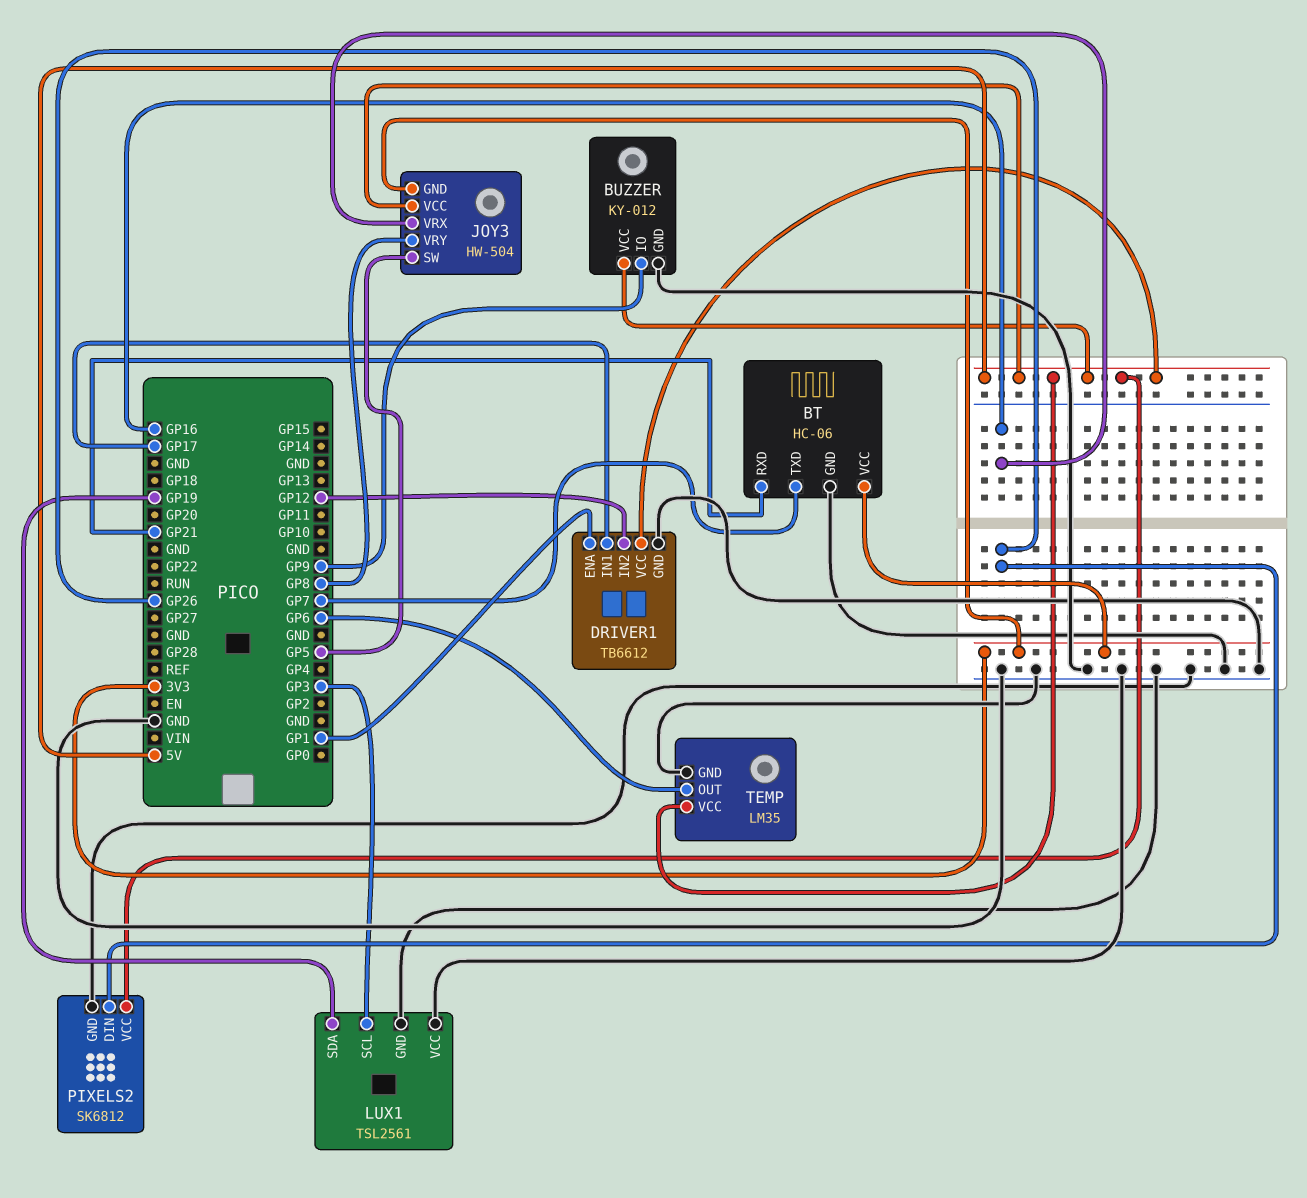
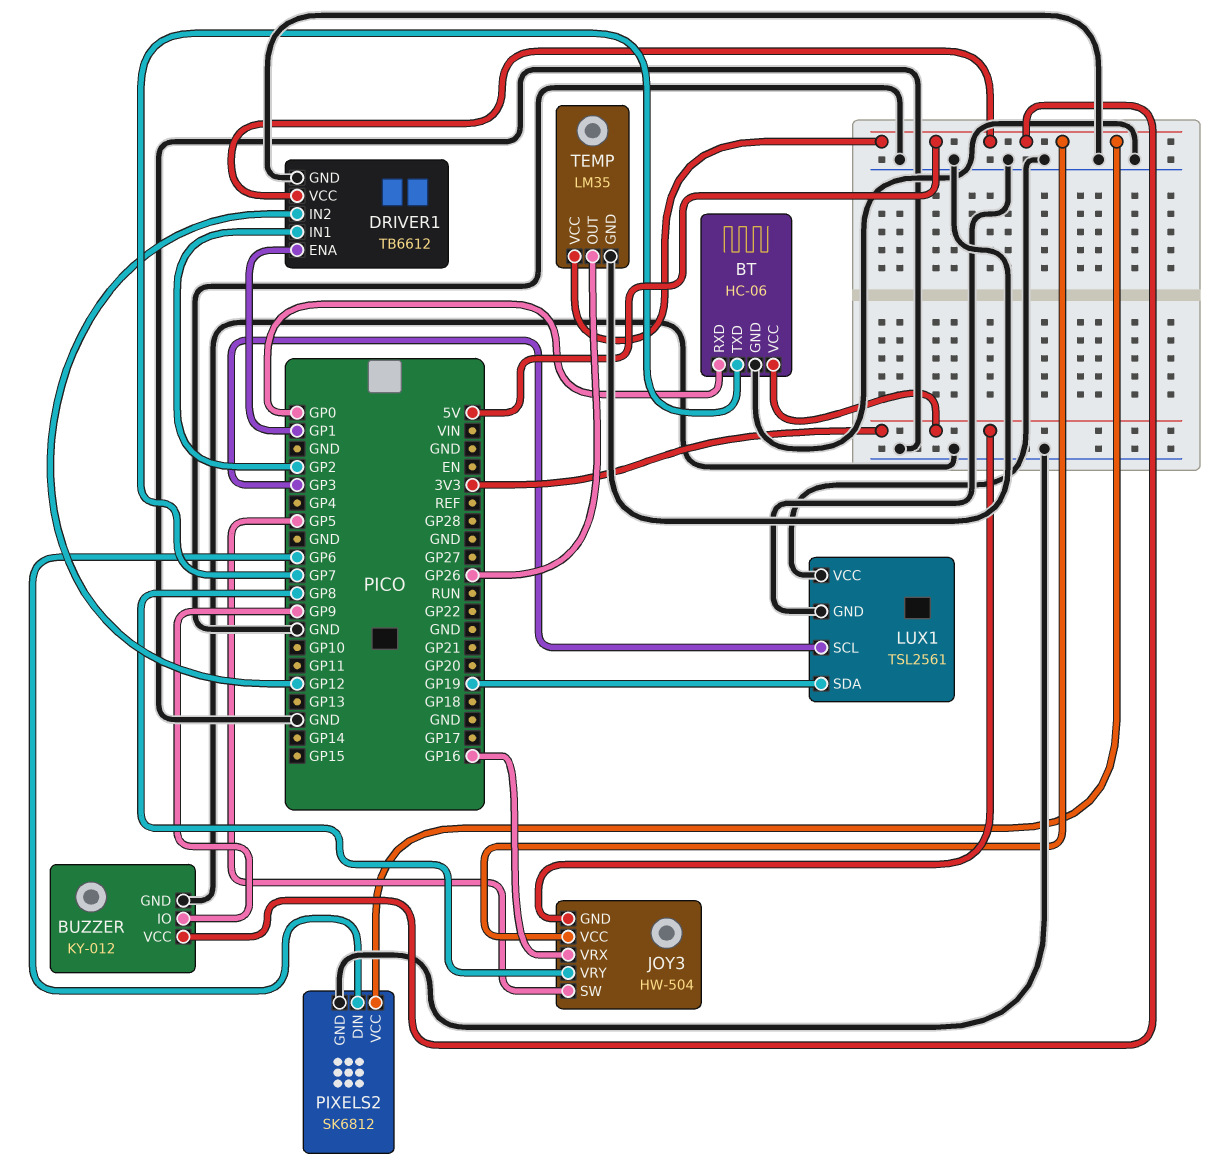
BT pin RXD: GP21 -> GP0
DRIVER1 pin IN1: GP17 -> GP2
PIXELS2 pin DIN: GP26 -> GP6
TEMP pin OUT: GP6 -> GP26

